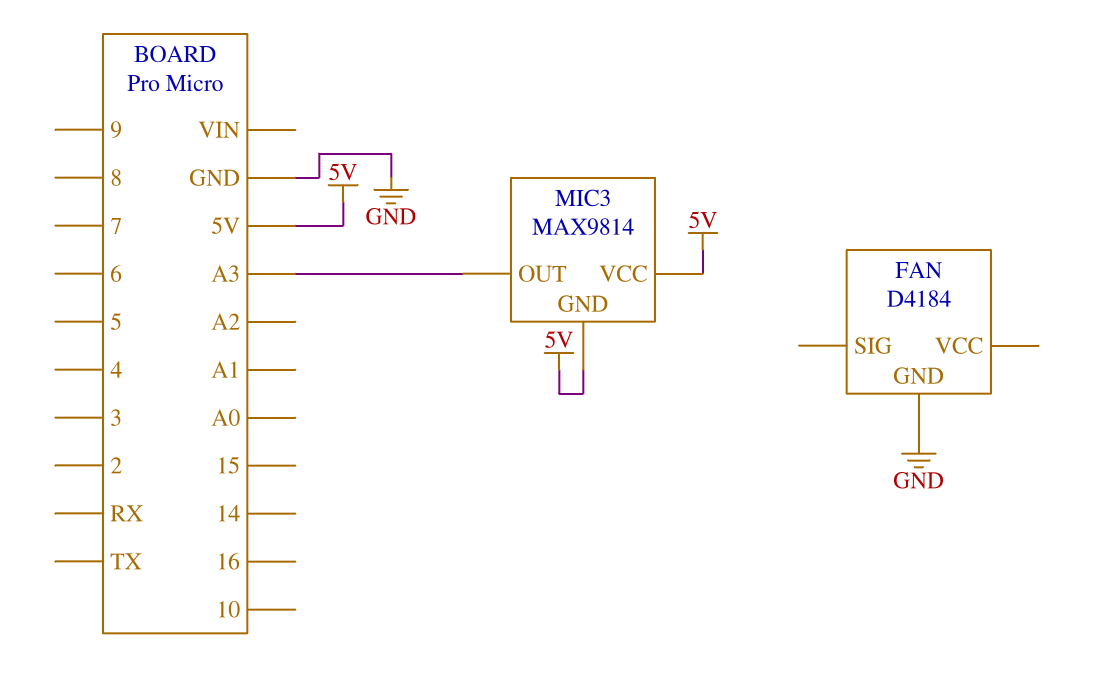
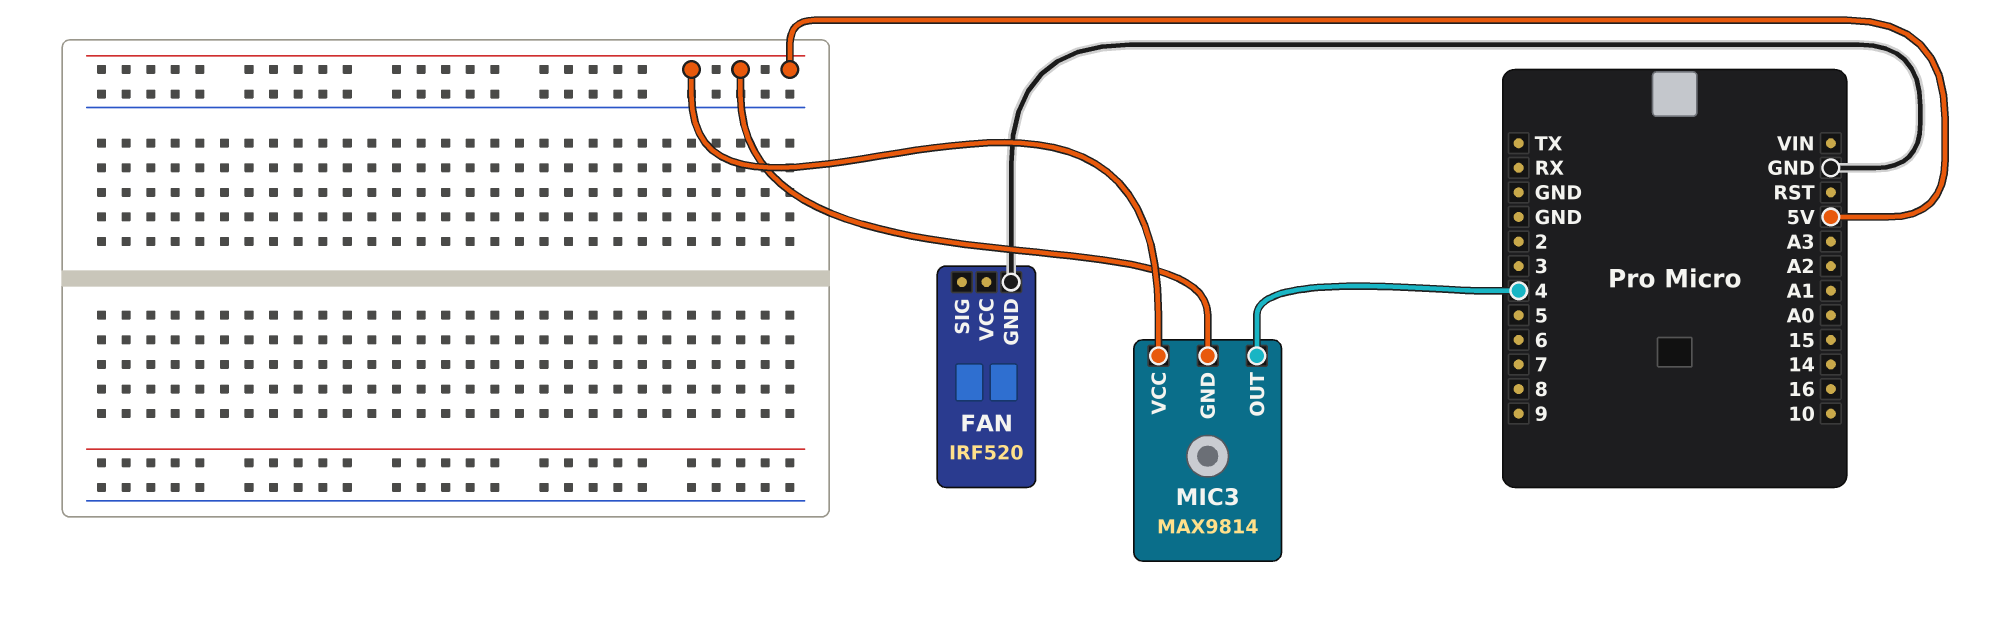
FAN: D4184 -> IRF520
MIC3 pin OUT: A3 -> 4

